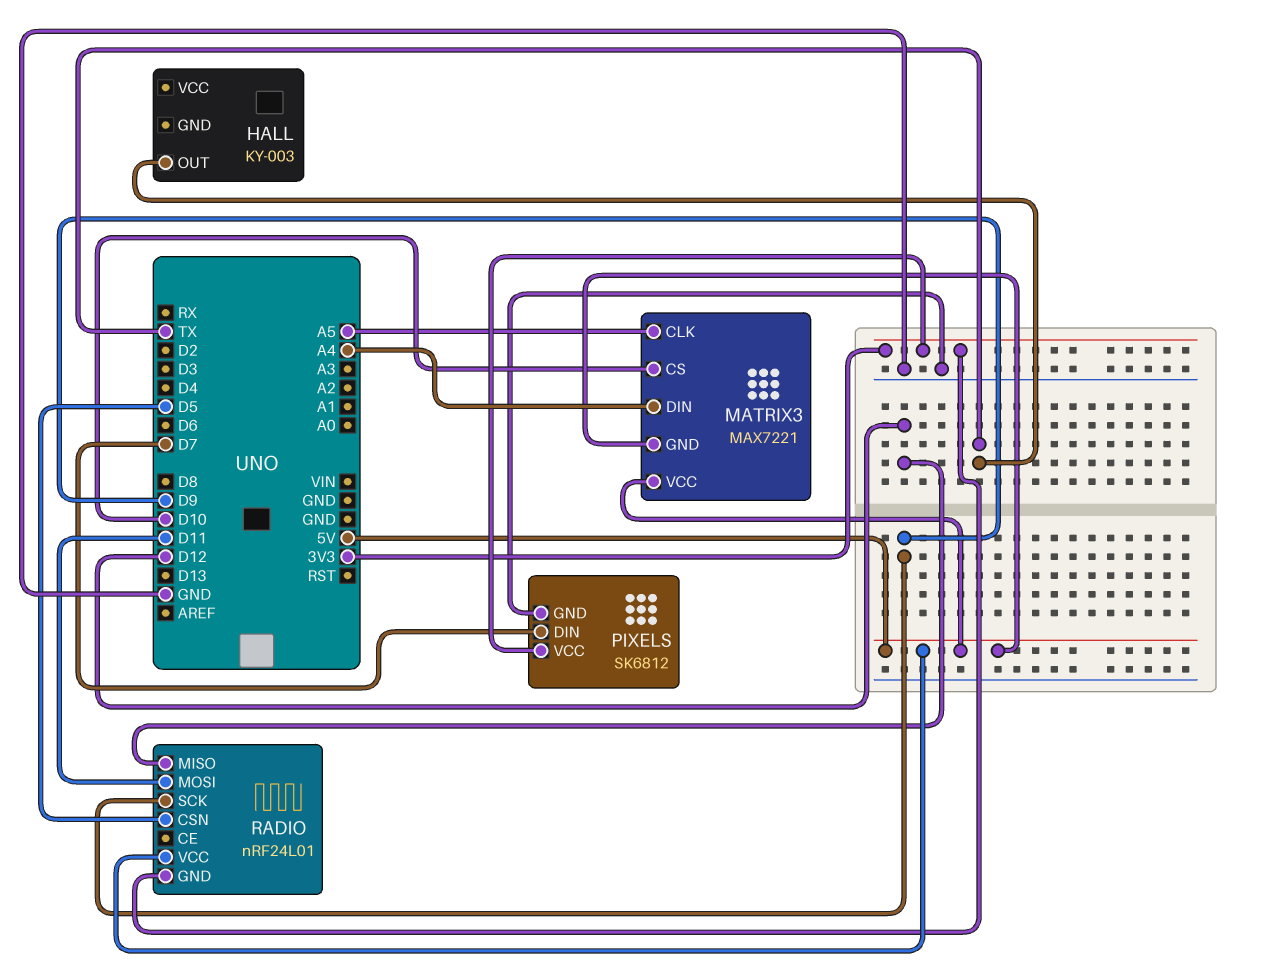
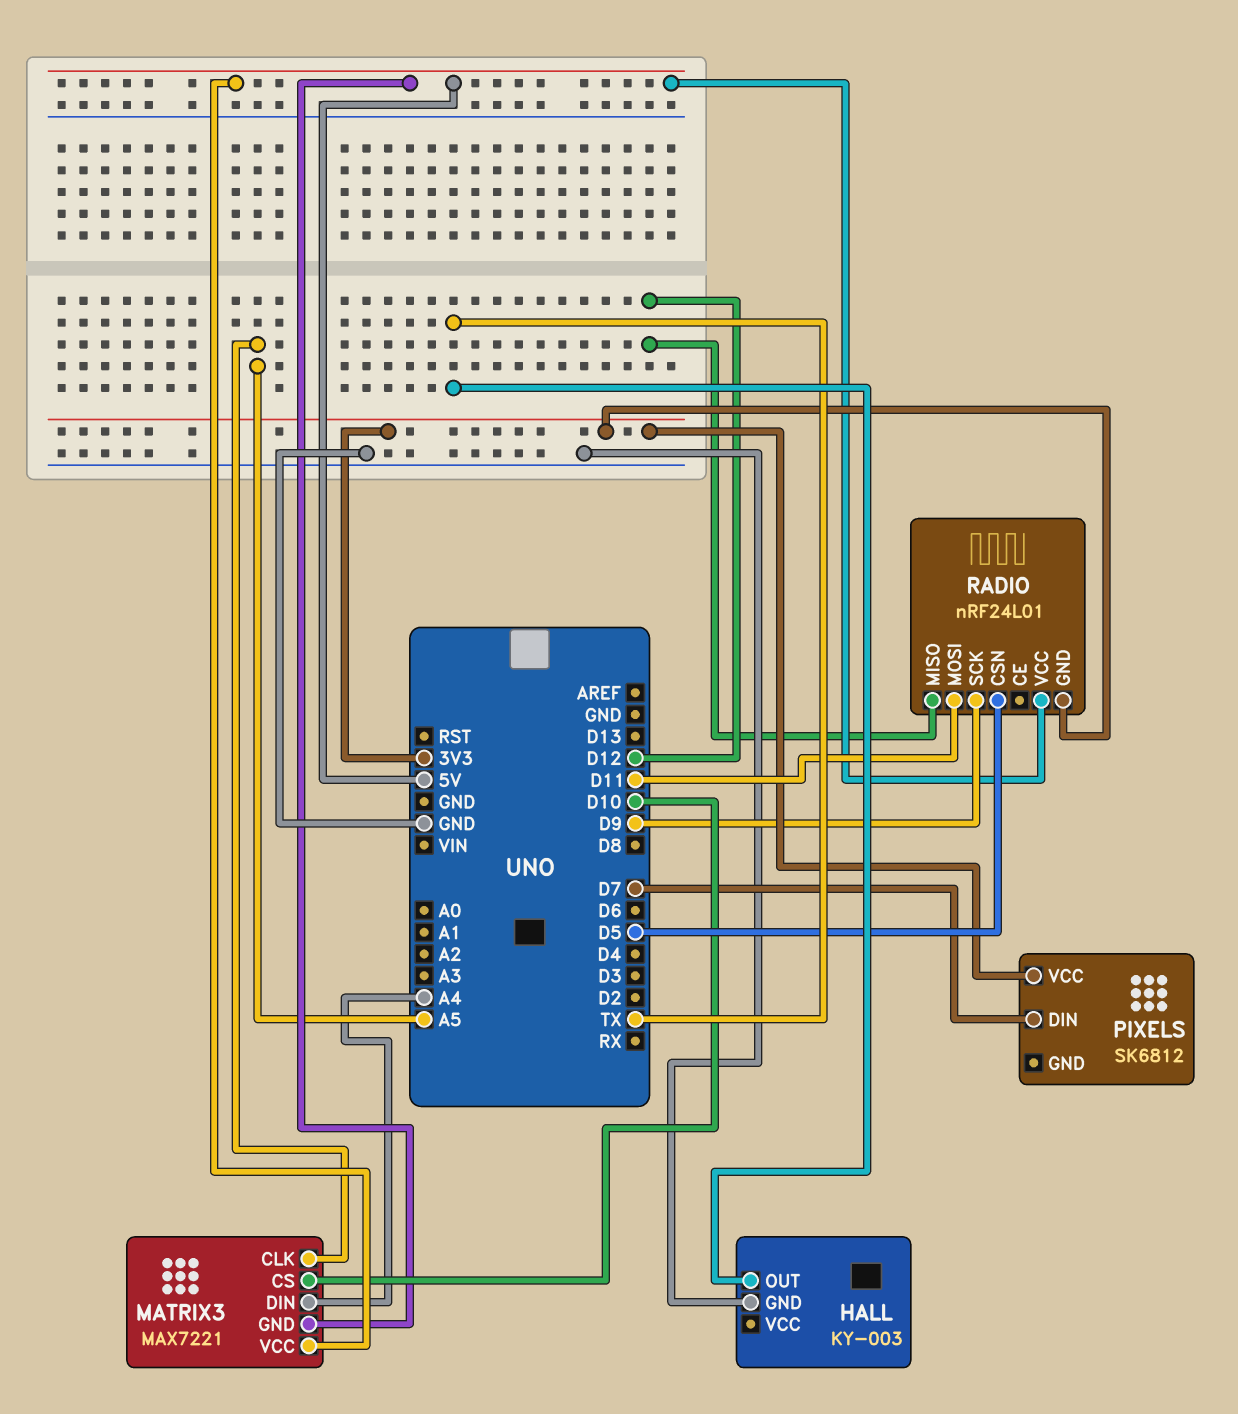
HALL pin GND: none -> GND
PIXELS pin GND: GND -> none

